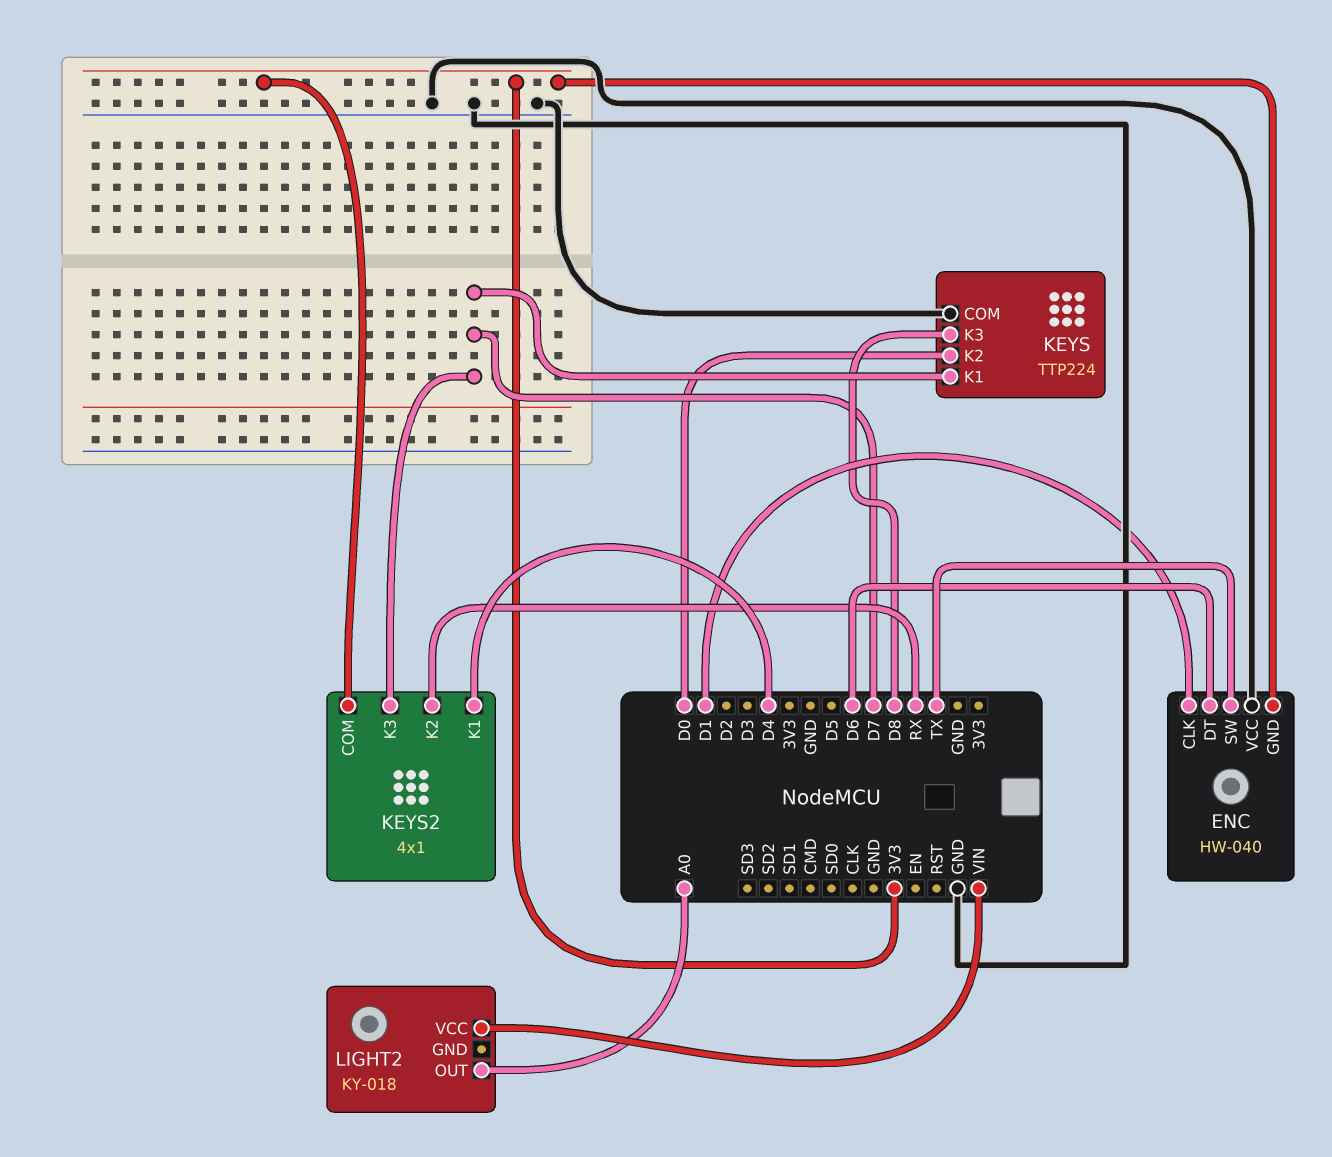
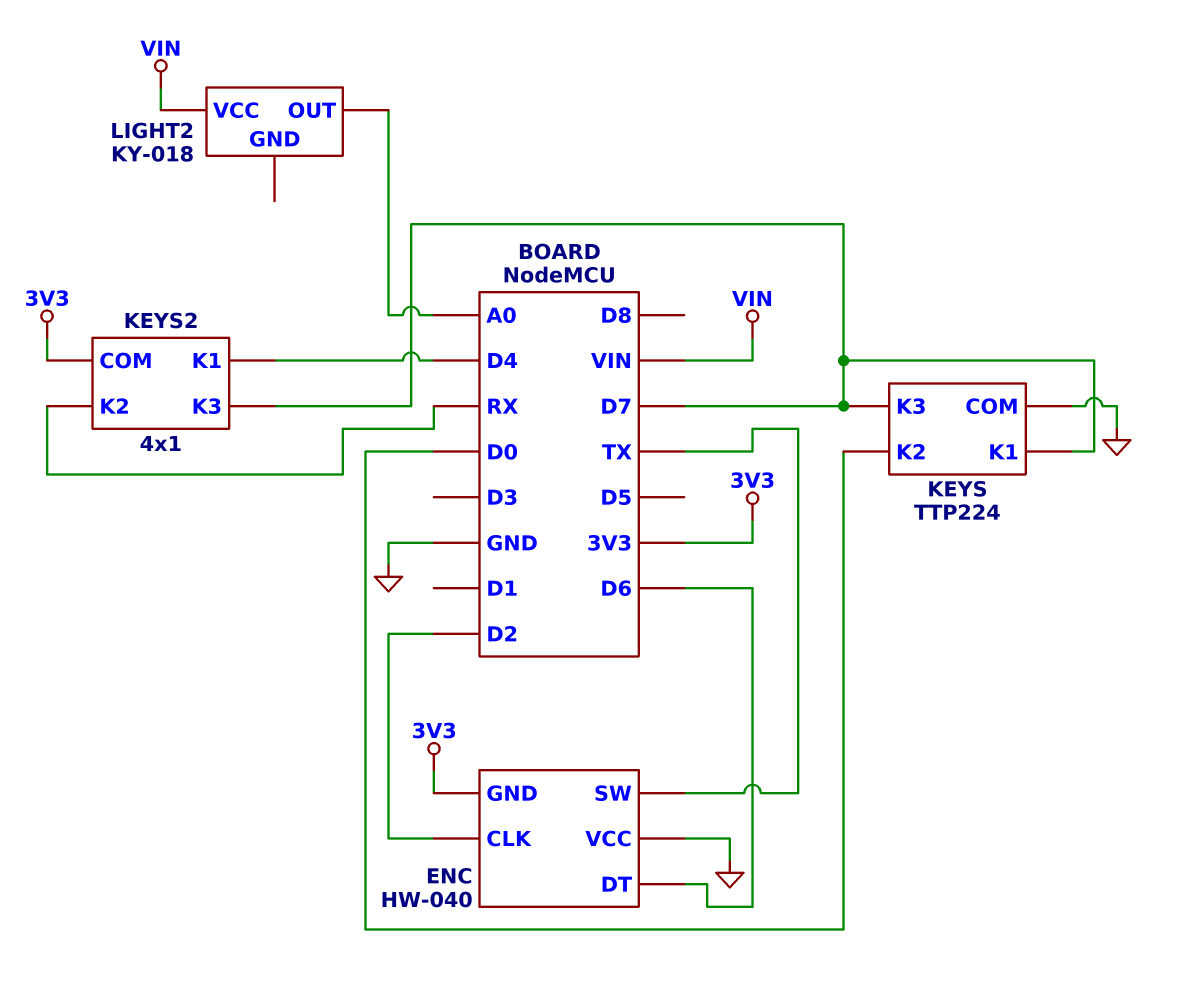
ENC pin CLK: D1 -> D2
KEYS pin K3: D8 -> D7

